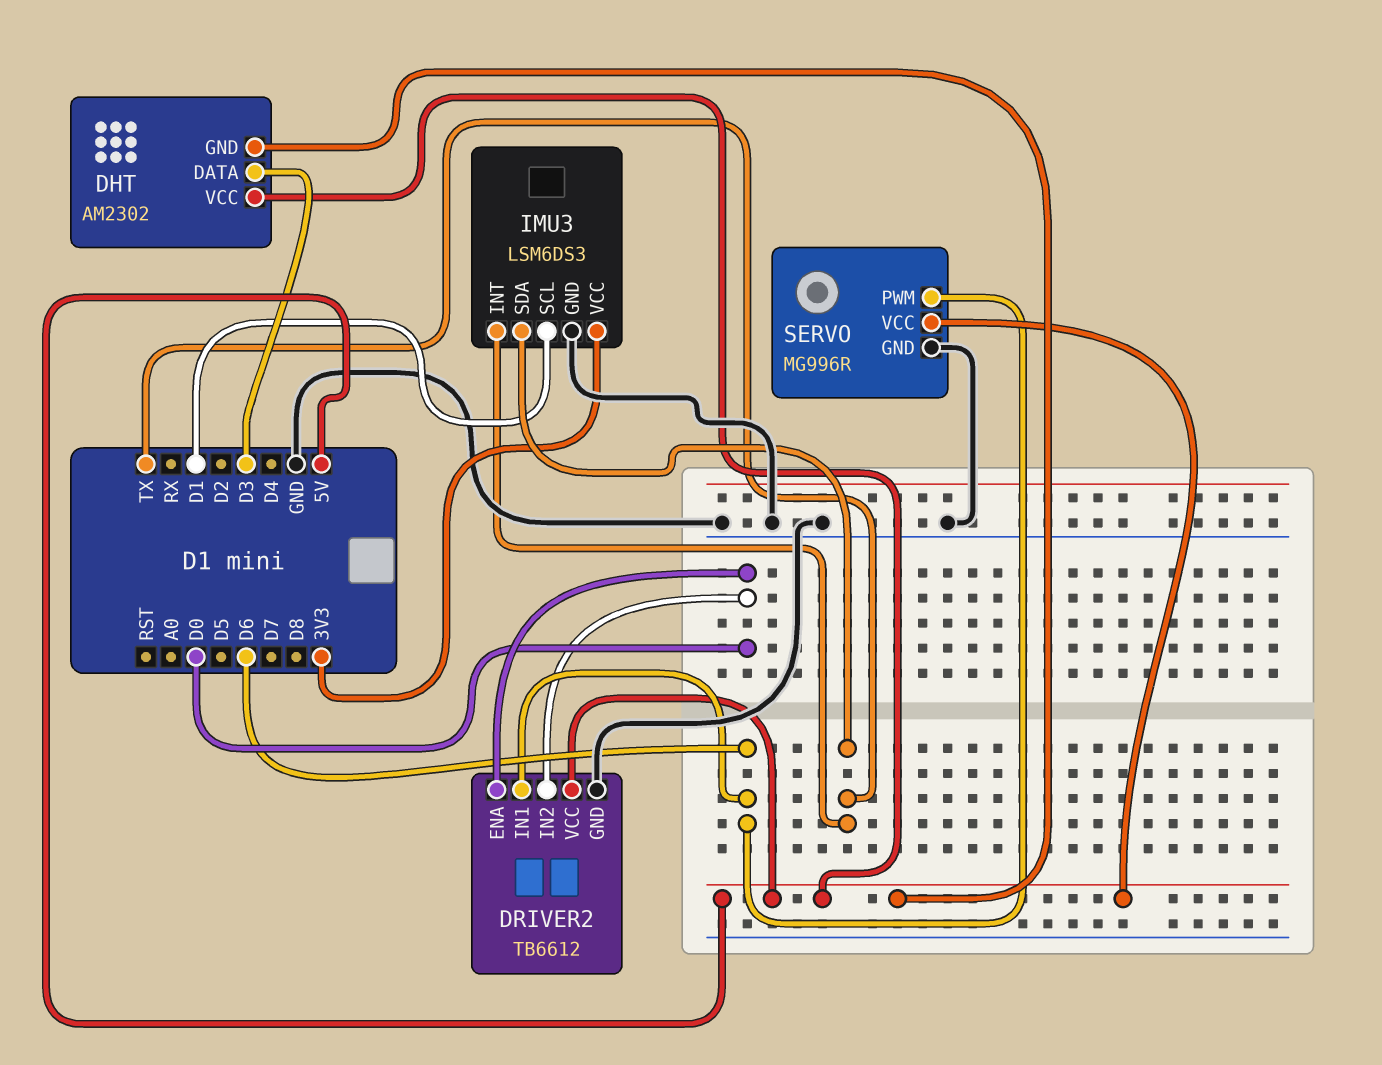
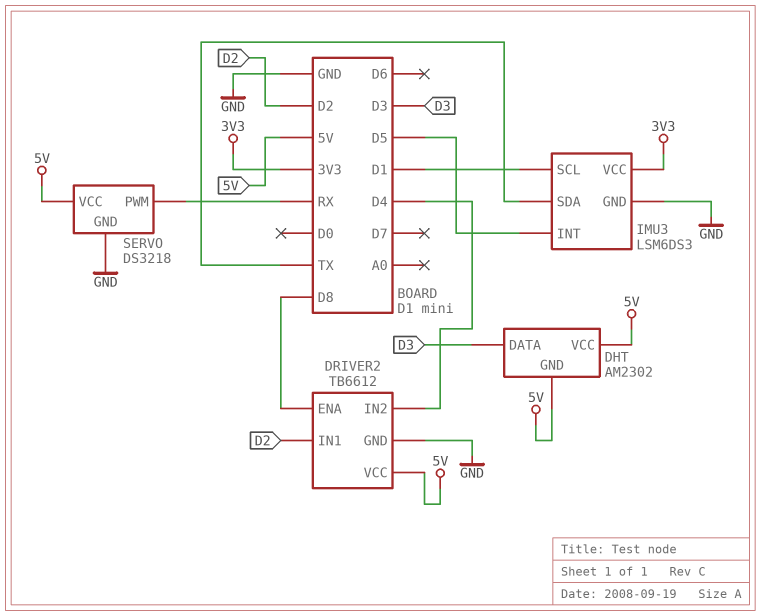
DRIVER2 pin ENA: D0 -> D8
DRIVER2 pin IN1: D6 -> D2
DRIVER2 pin IN2: D0 -> D4
IMU3 pin INT: TX -> D5
SERVO: MG996R -> DS3218
SERVO pin PWM: D6 -> RX

